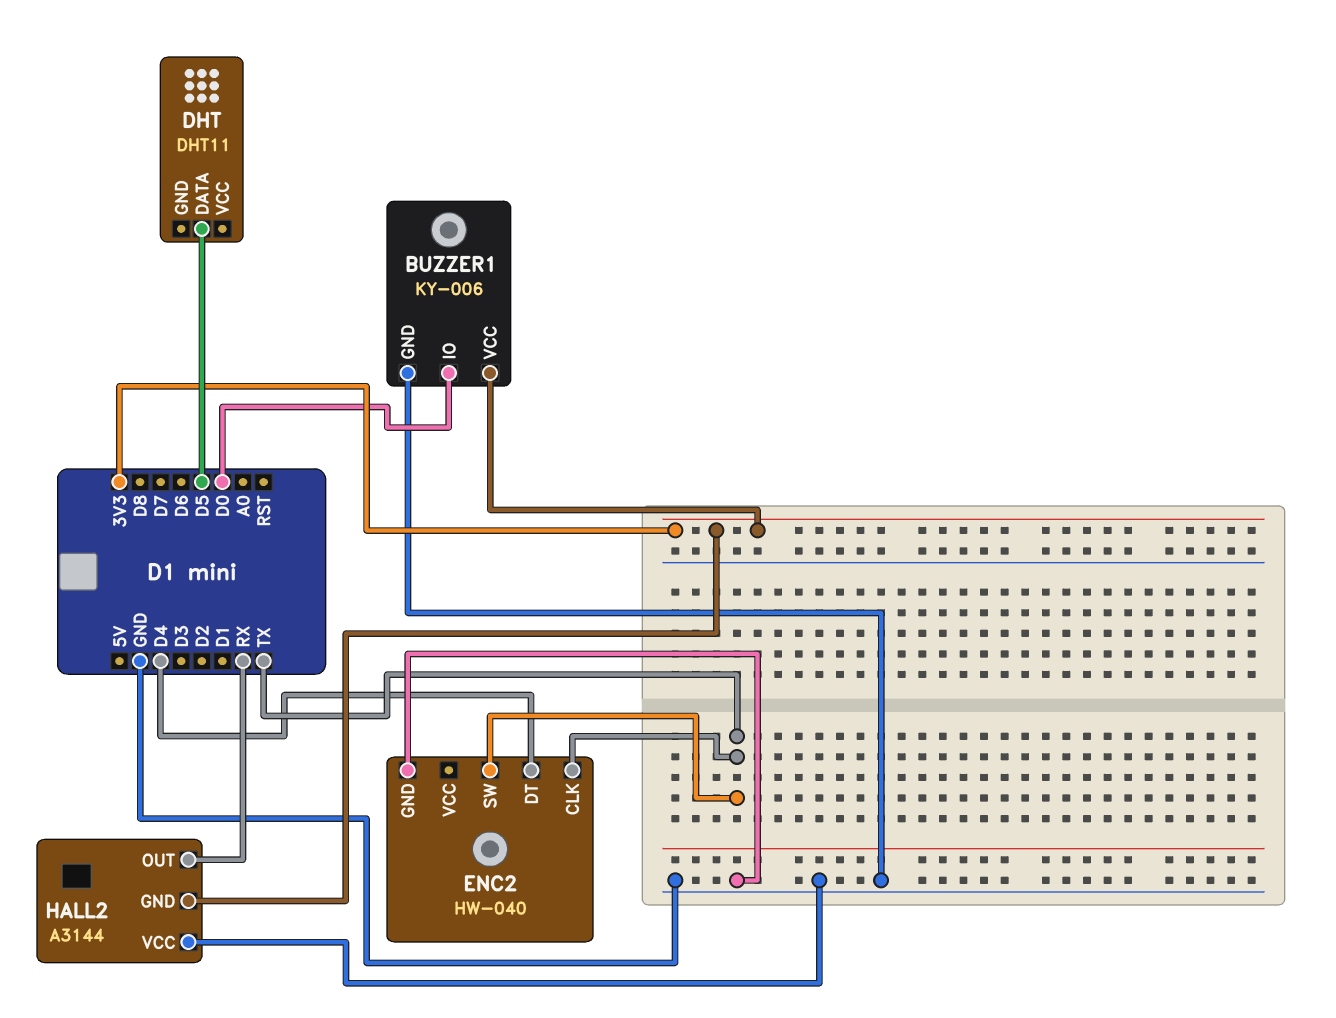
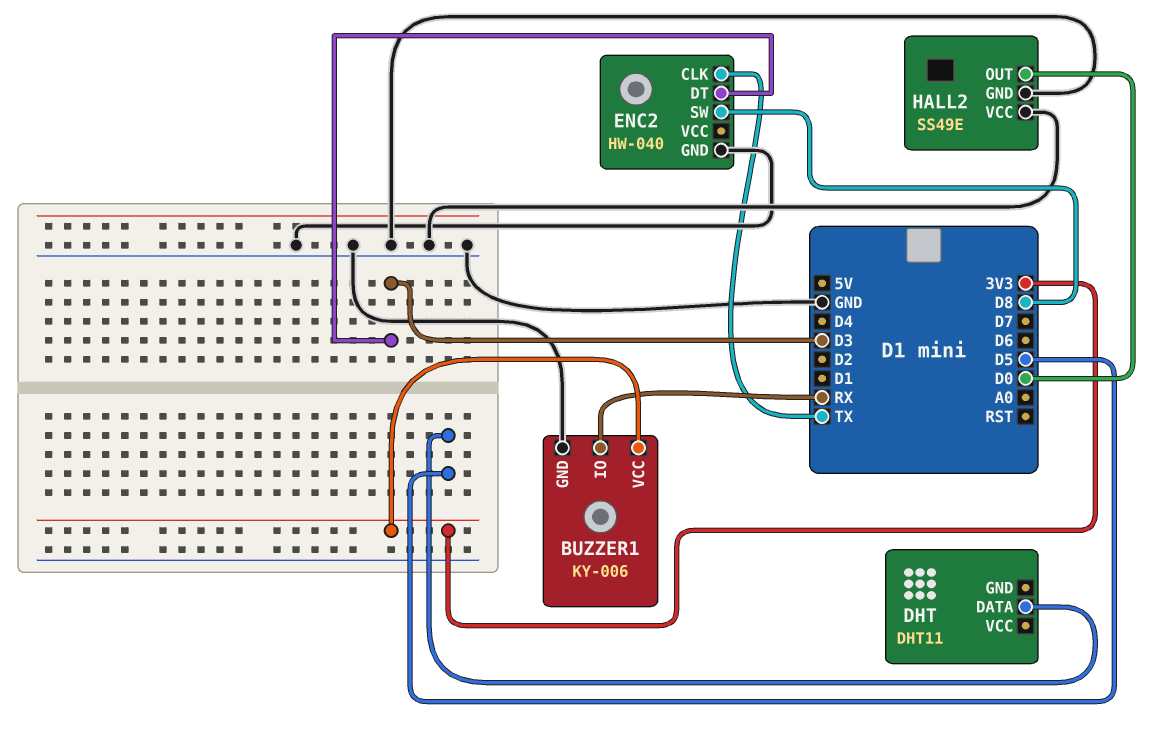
BUZZER1 pin IO: D0 -> RX
ENC2 pin DT: D4 -> D3
ENC2 pin SW: TX -> D8
HALL2: A3144 -> SS49E
HALL2 pin GND: 3V3 -> GND
HALL2 pin OUT: RX -> D0

